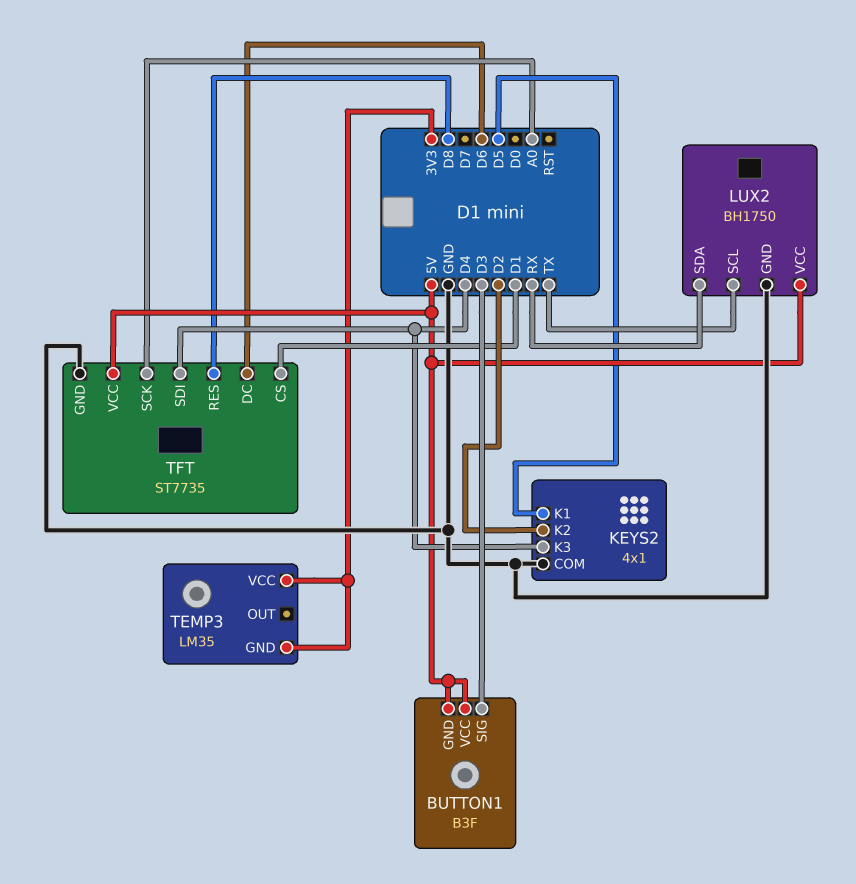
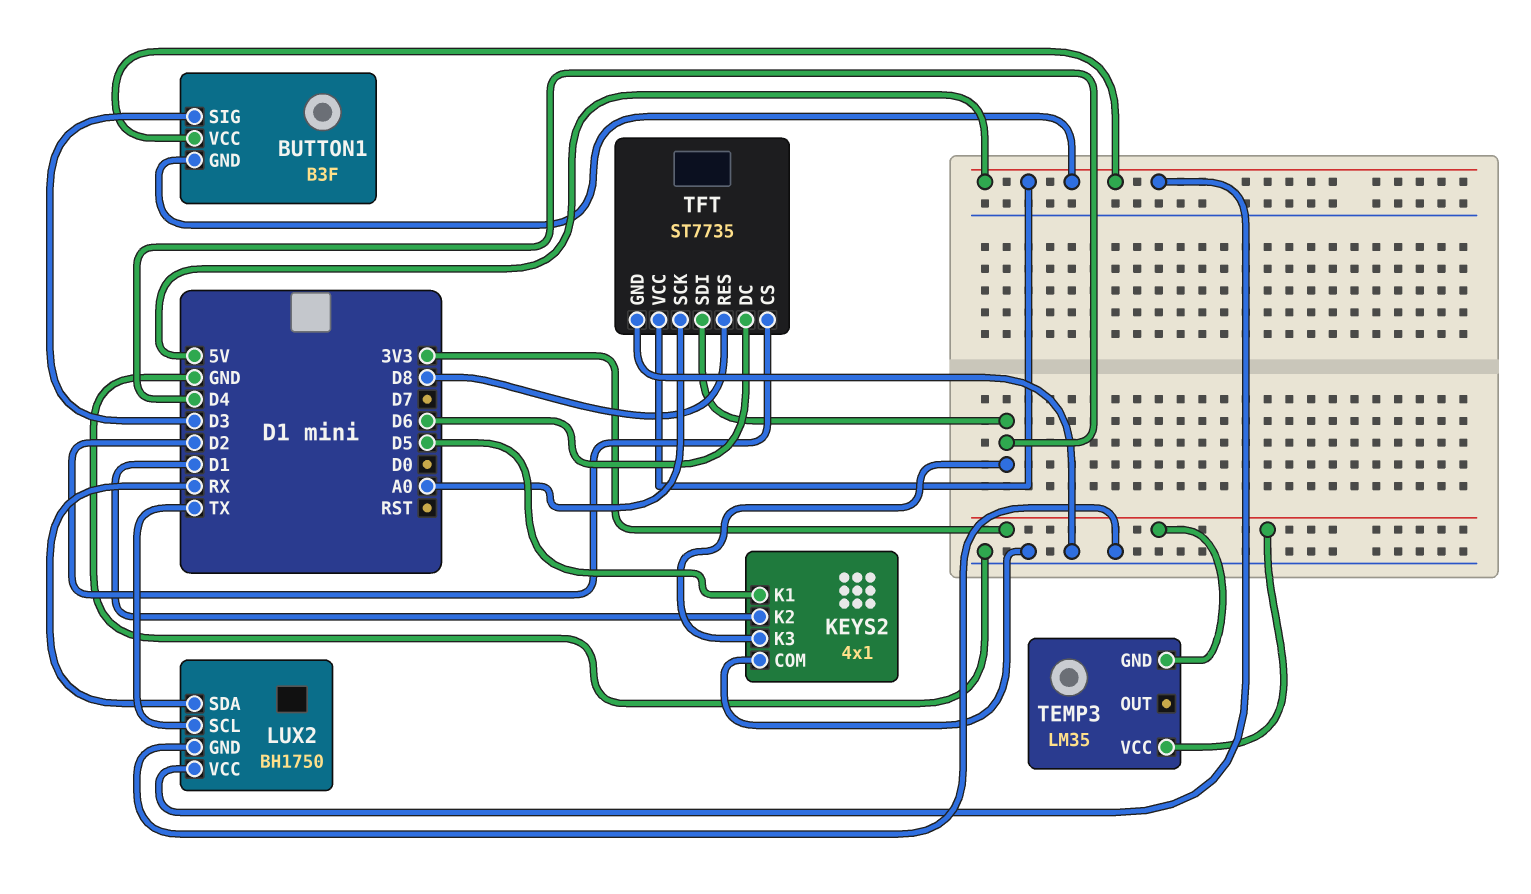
KEYS2 pin K2: D2 -> D1
TFT pin CS: D1 -> D2

